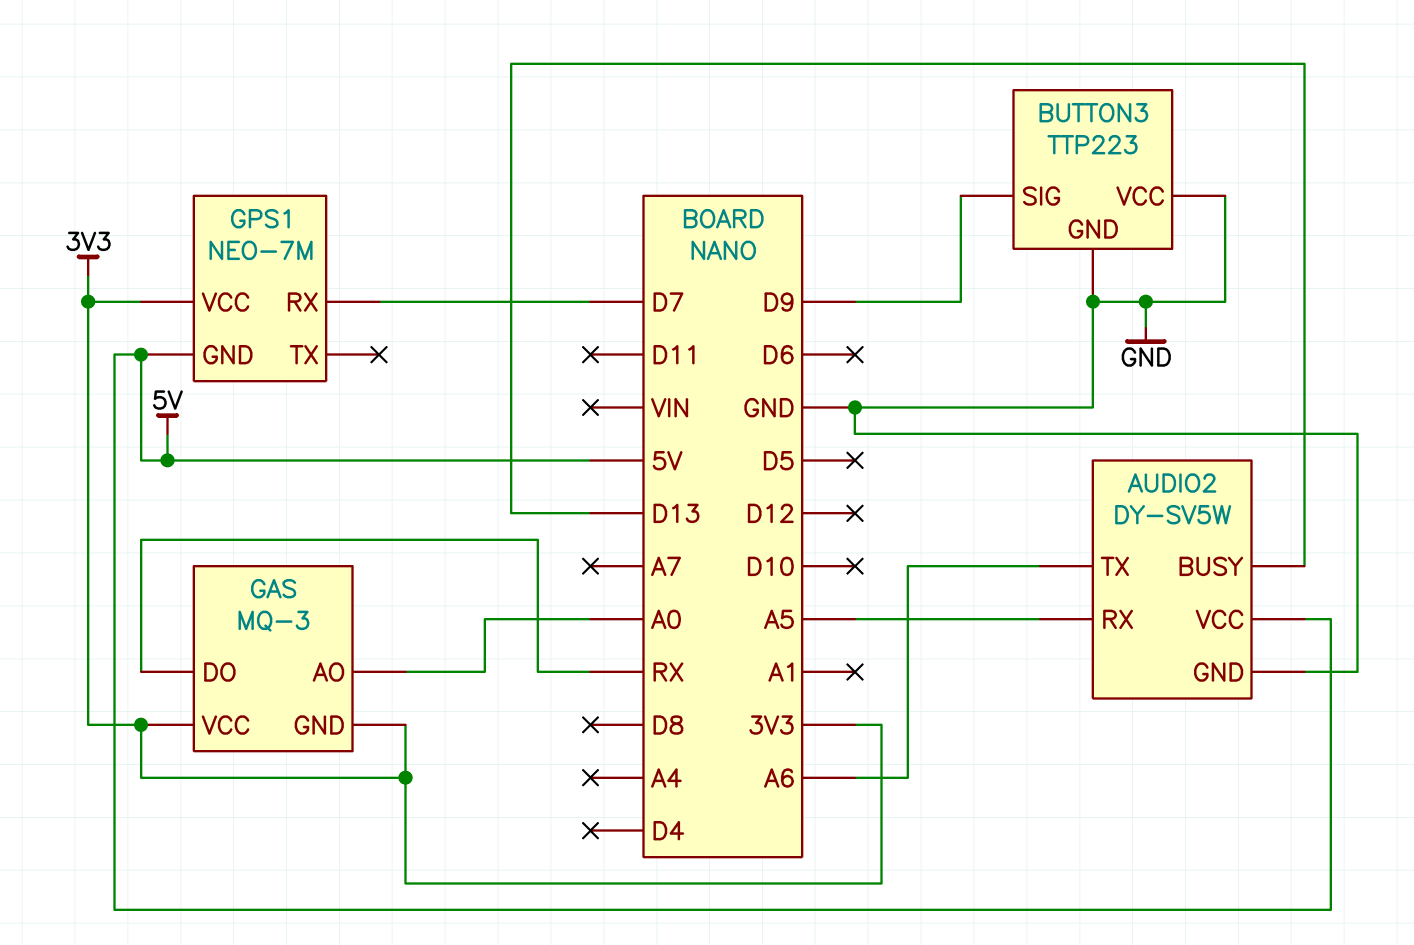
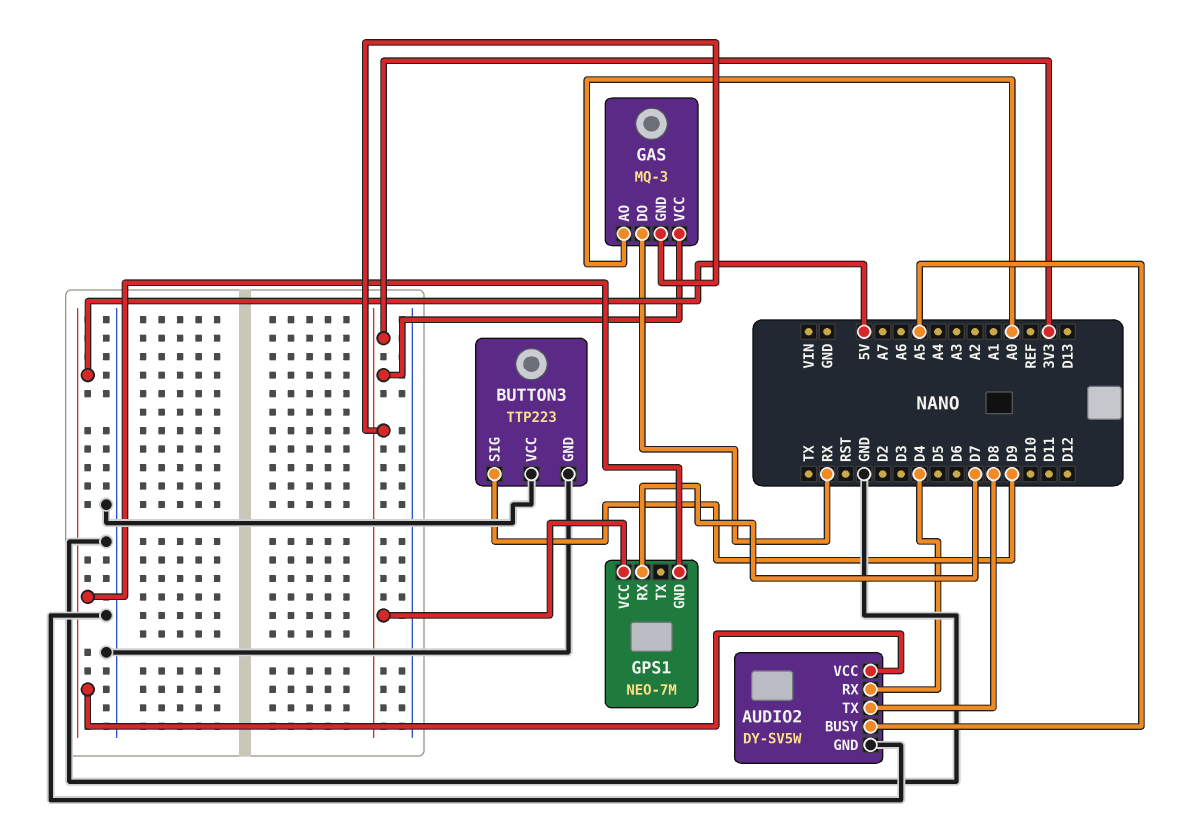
AUDIO2 pin BUSY: D13 -> A5
AUDIO2 pin RX: A5 -> D4
AUDIO2 pin TX: A6 -> D8

